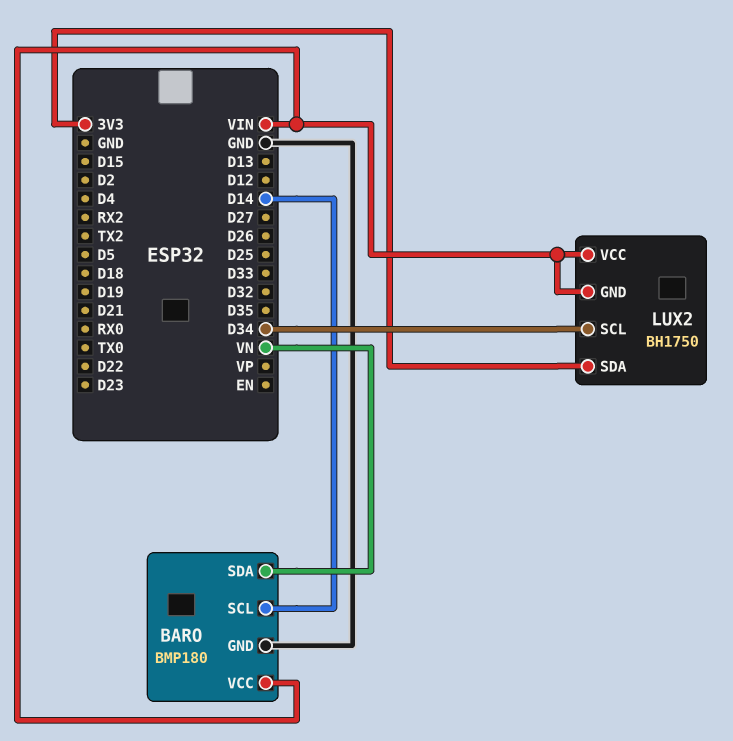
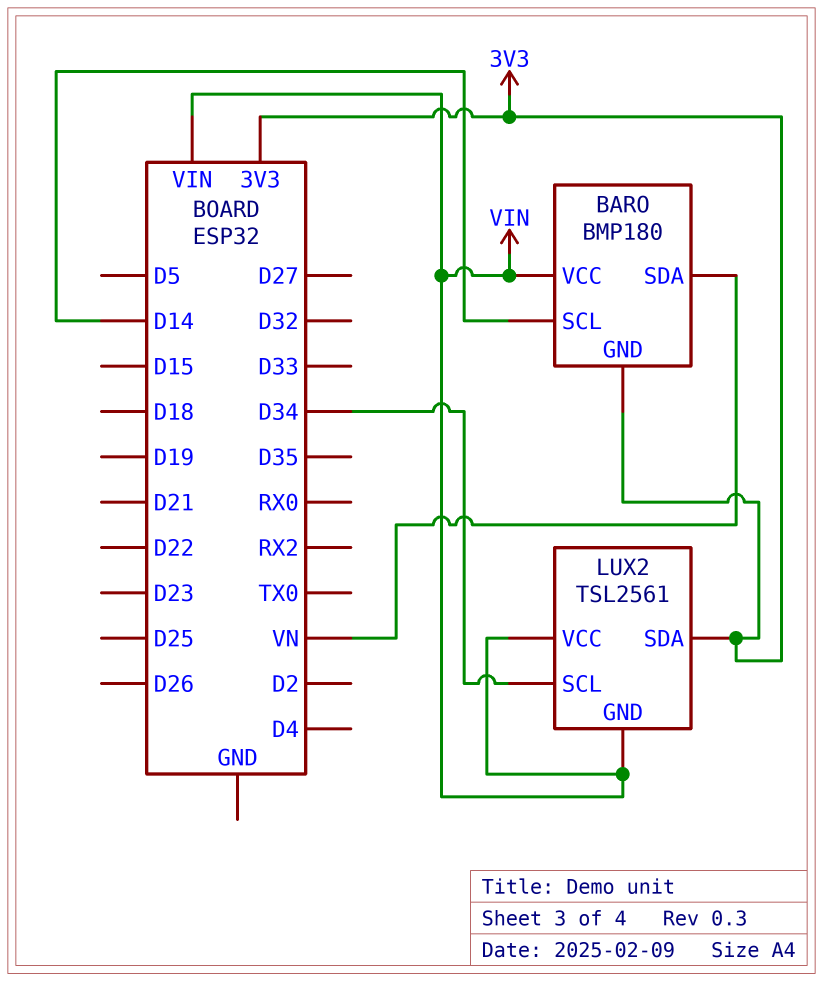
BARO pin GND: GND -> 3V3
LUX2: BH1750 -> TSL2561

